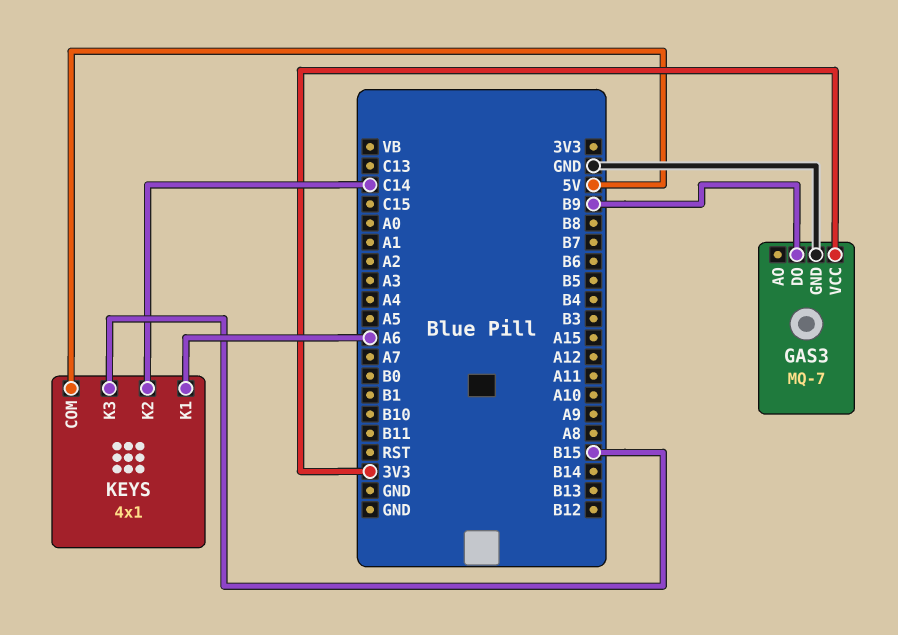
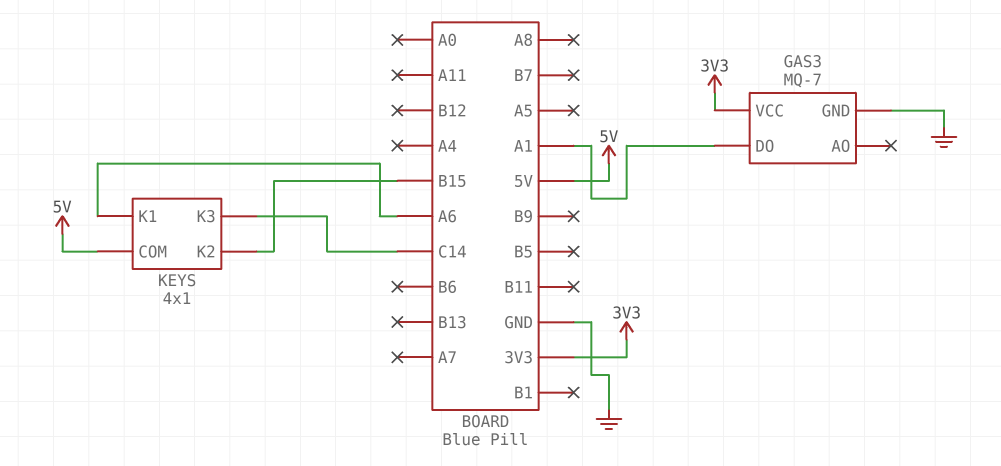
GAS3 pin DO: B9 -> A1
KEYS pin K2: C14 -> B15
KEYS pin K3: B15 -> C14

